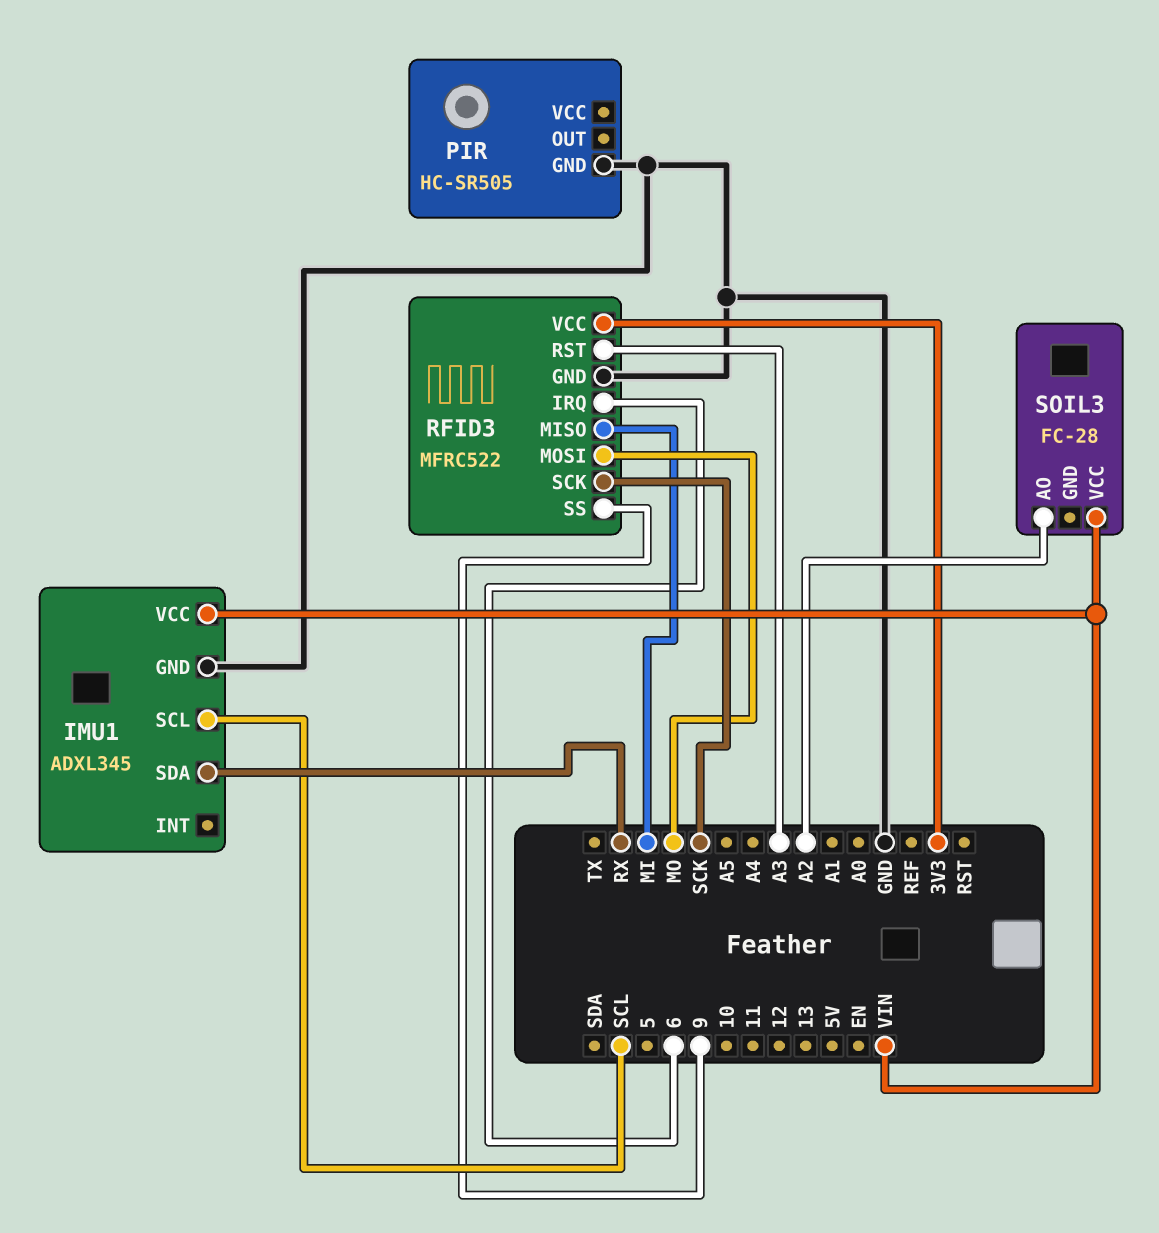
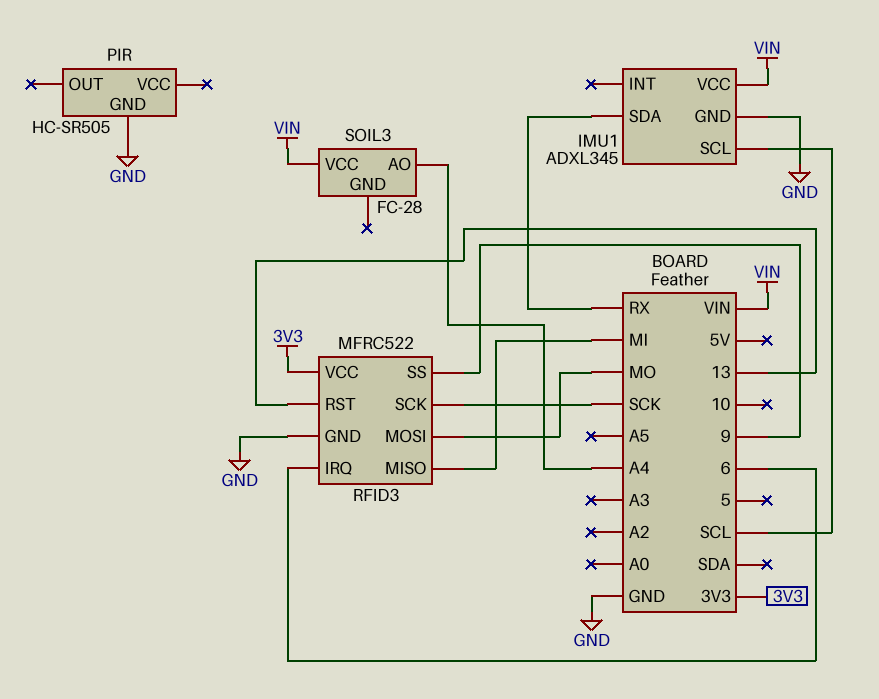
RFID3 pin RST: A3 -> 13
SOIL3 pin AO: A2 -> A4

